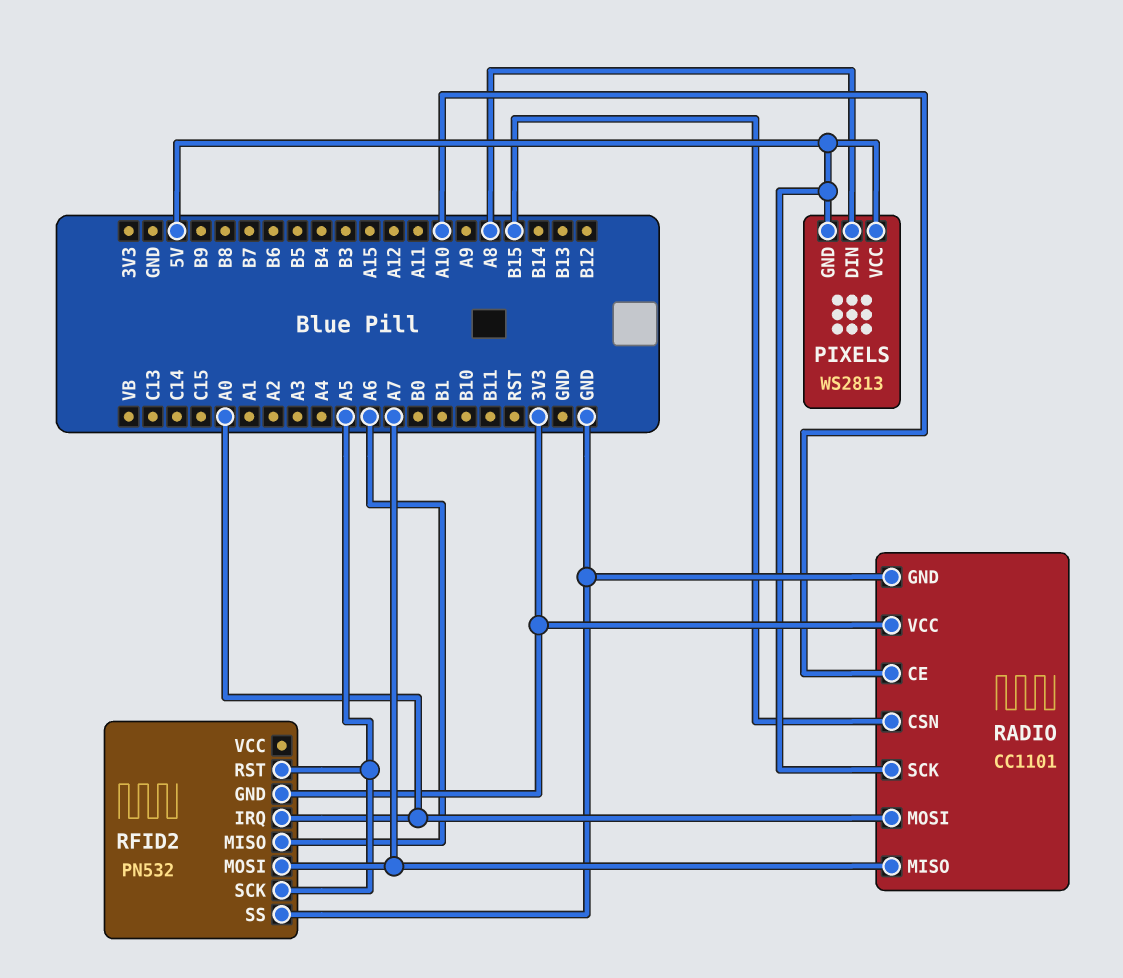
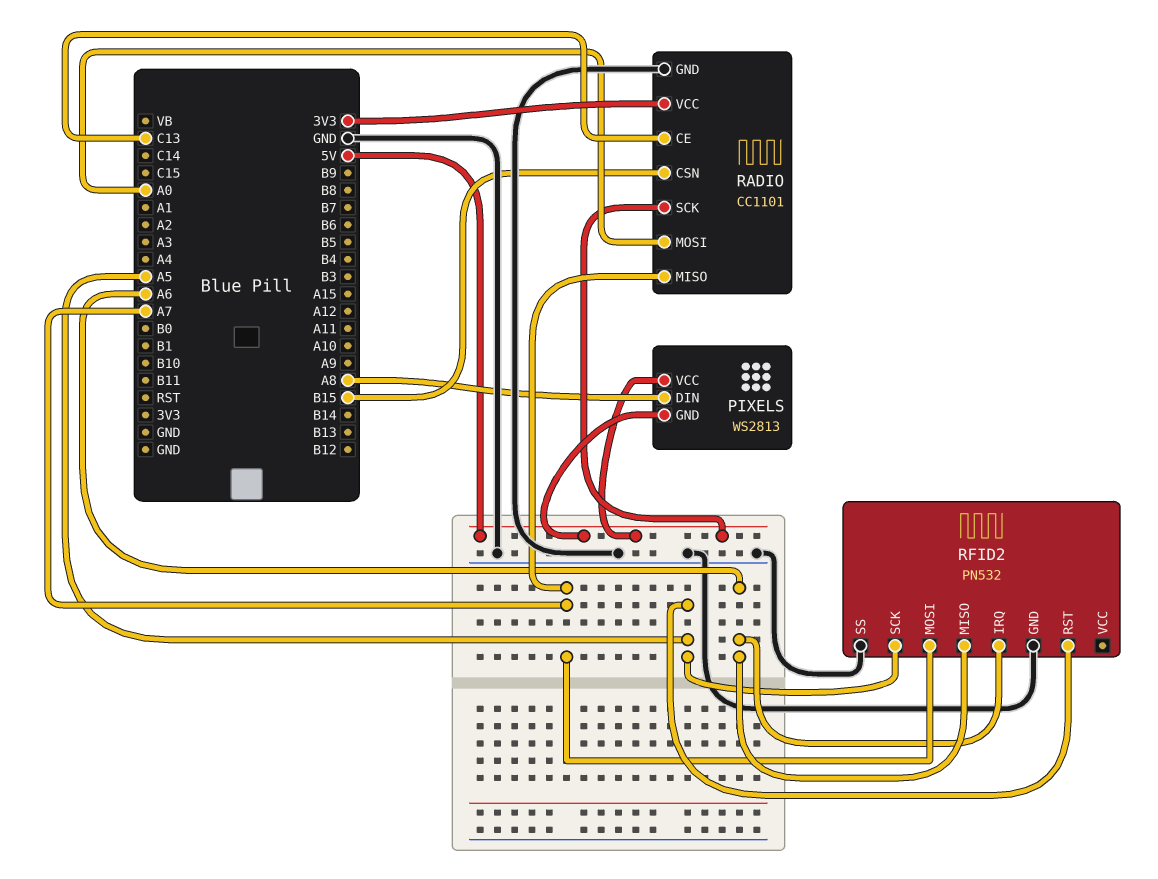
RADIO pin CE: A10 -> C13
RFID2 pin GND: 3V3 -> GND
RFID2 pin IRQ: A0 -> A6

